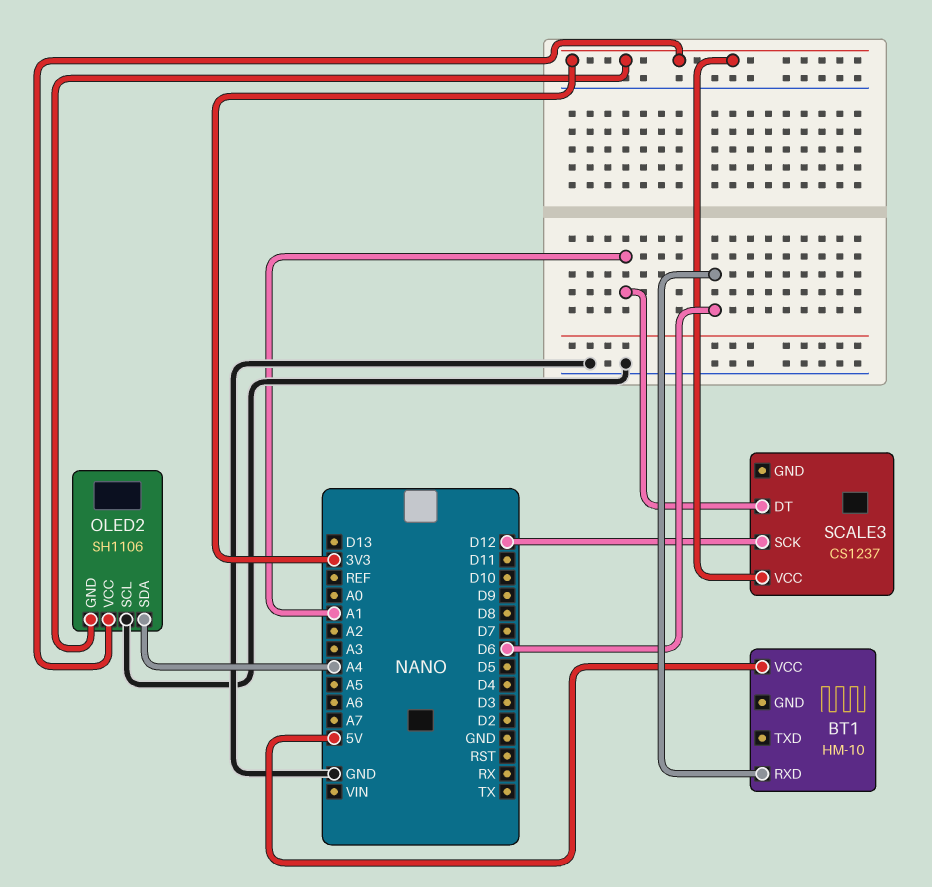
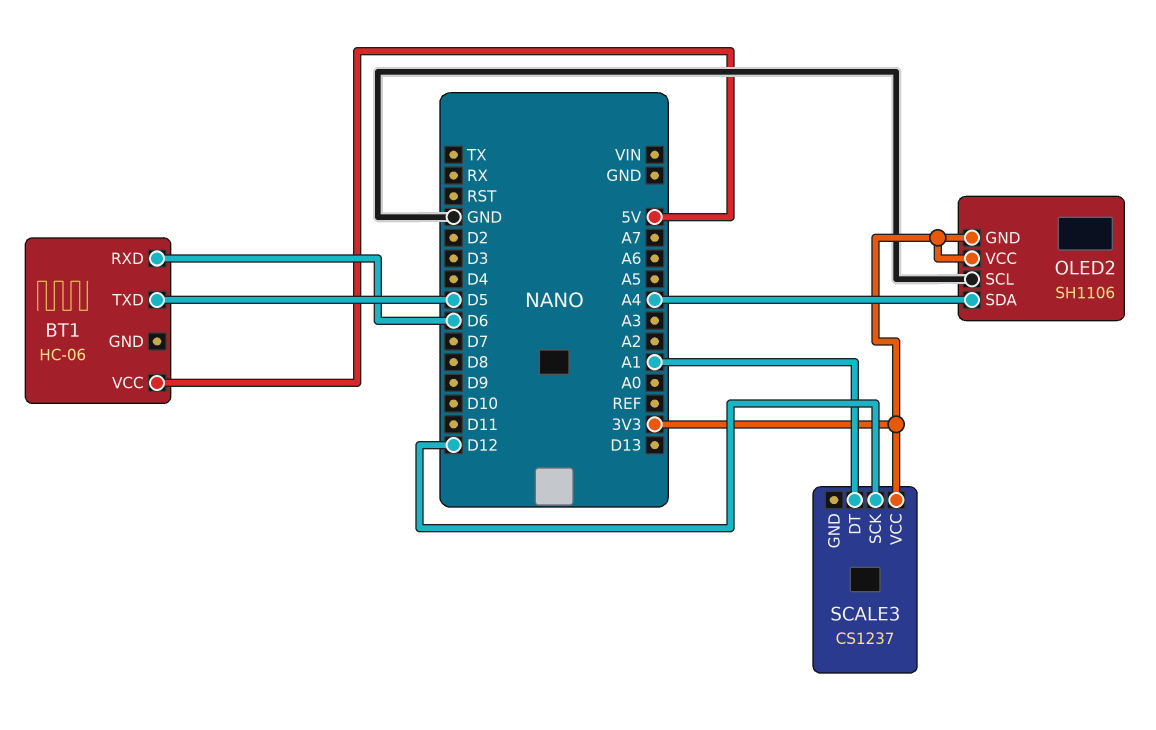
BT1: HM-10 -> HC-06
BT1 pin TXD: none -> D5

